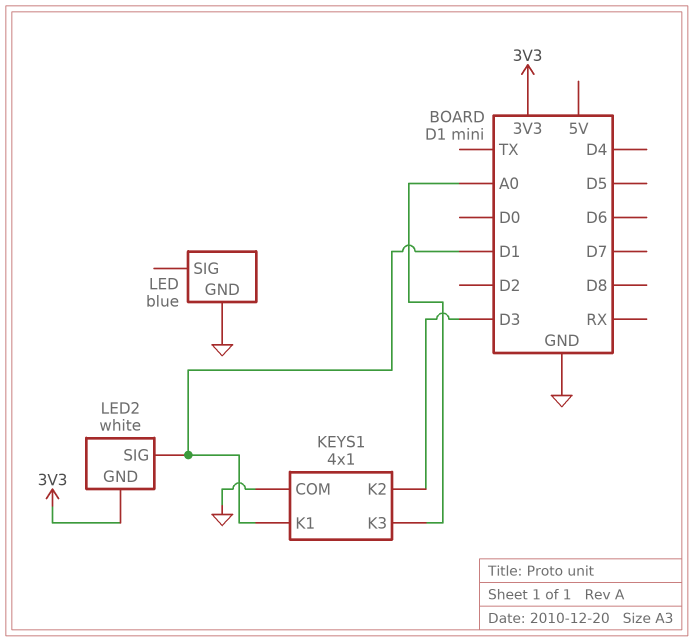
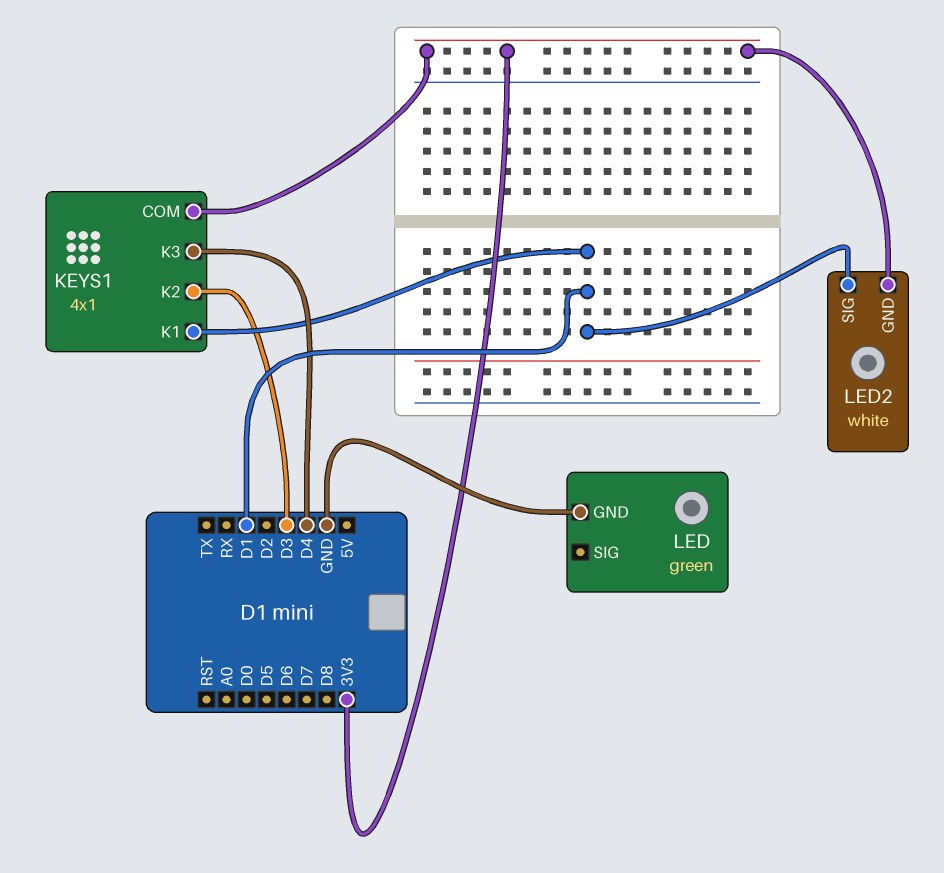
KEYS1 pin COM: GND -> 3V3
KEYS1 pin K3: A0 -> D4
LED: blue -> green

